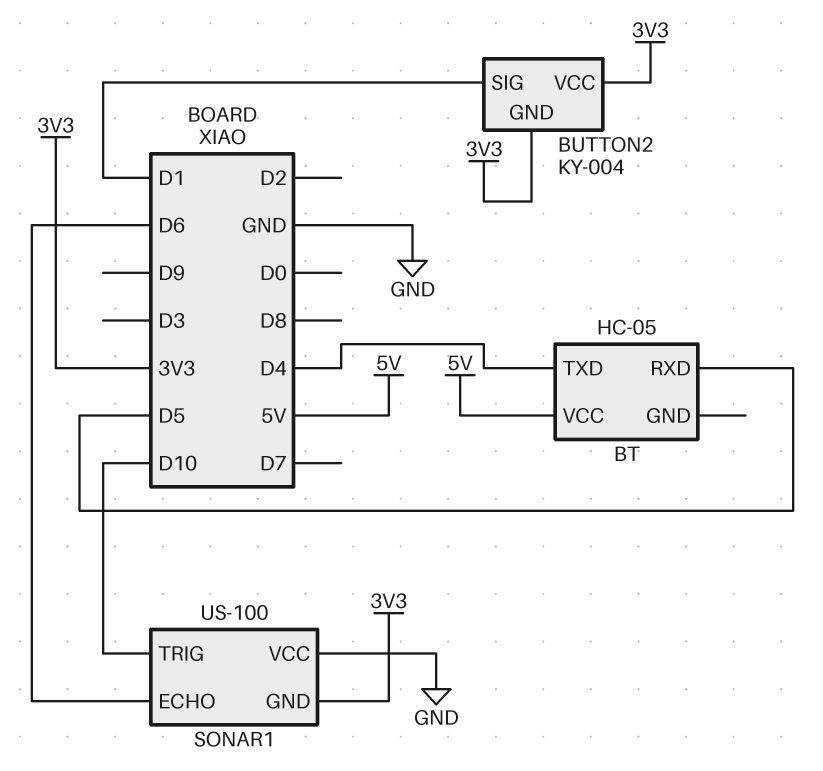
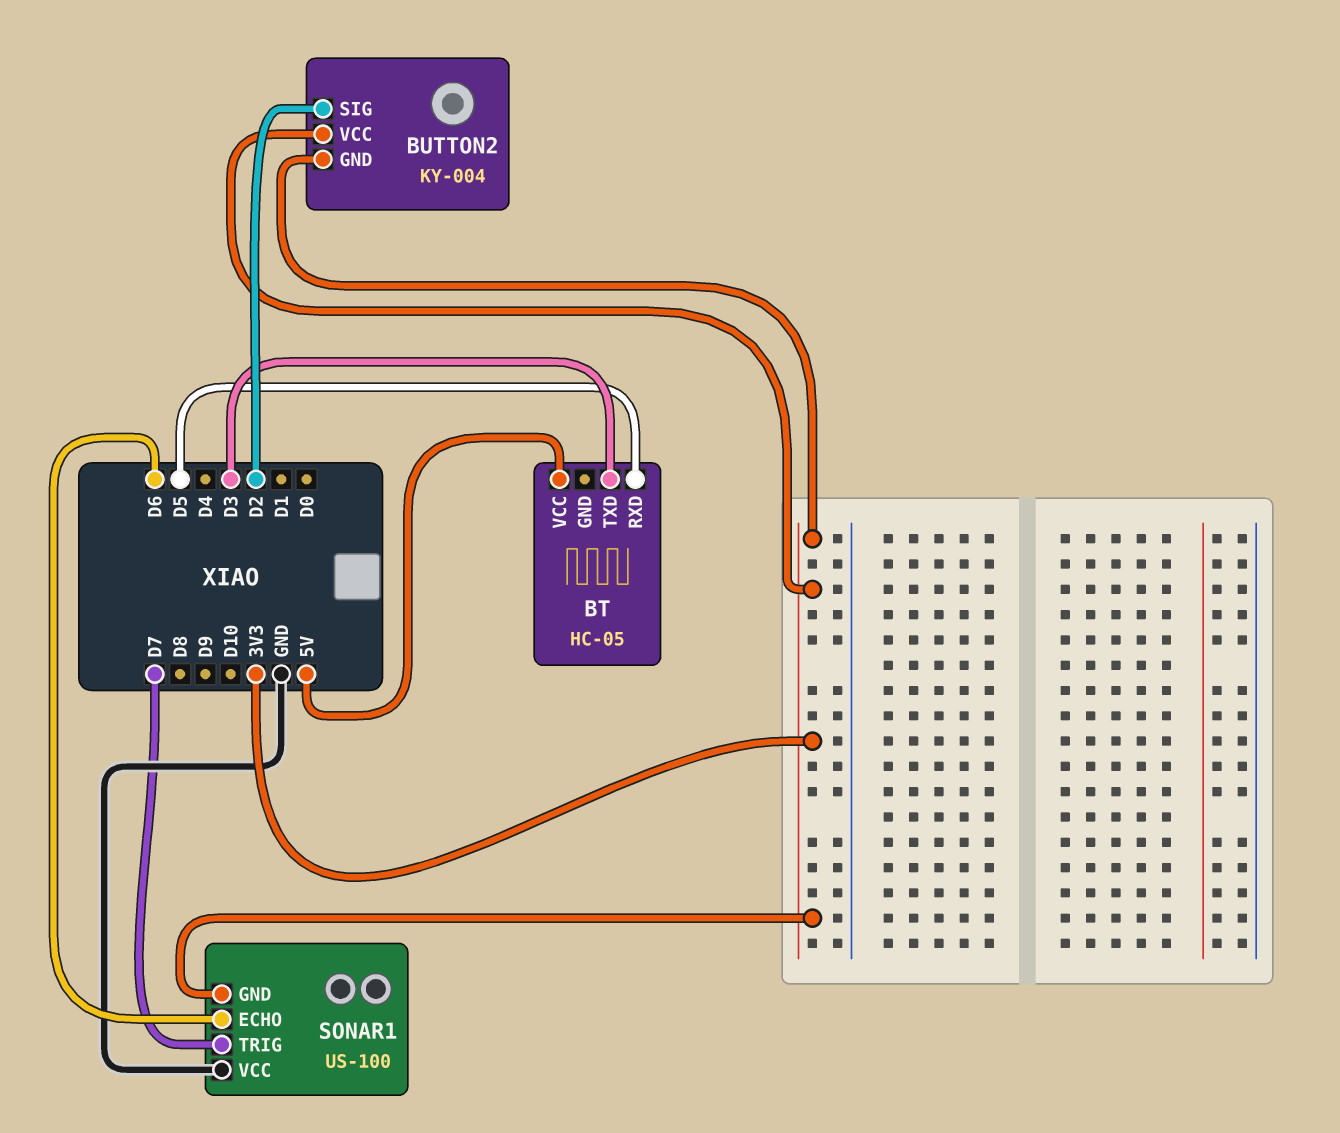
BT pin TXD: D4 -> D3
BUTTON2 pin SIG: D1 -> D2
SONAR1 pin TRIG: D10 -> D7

